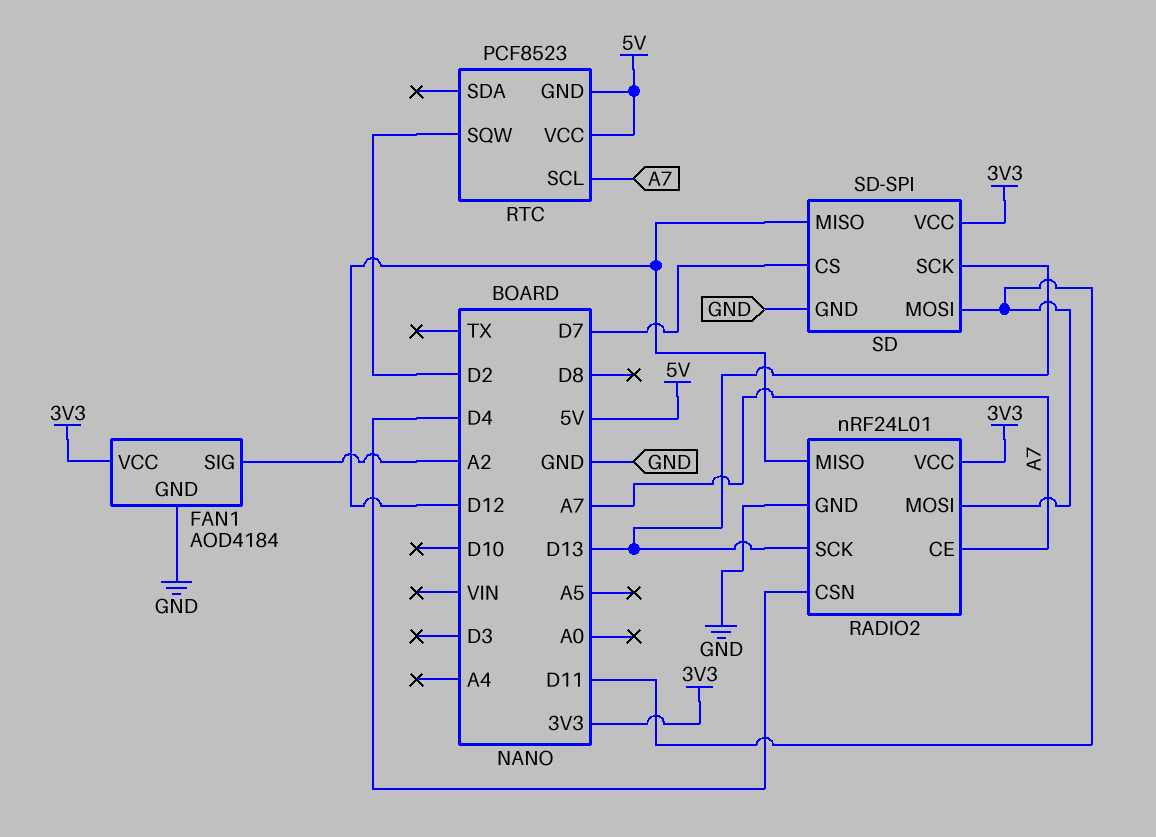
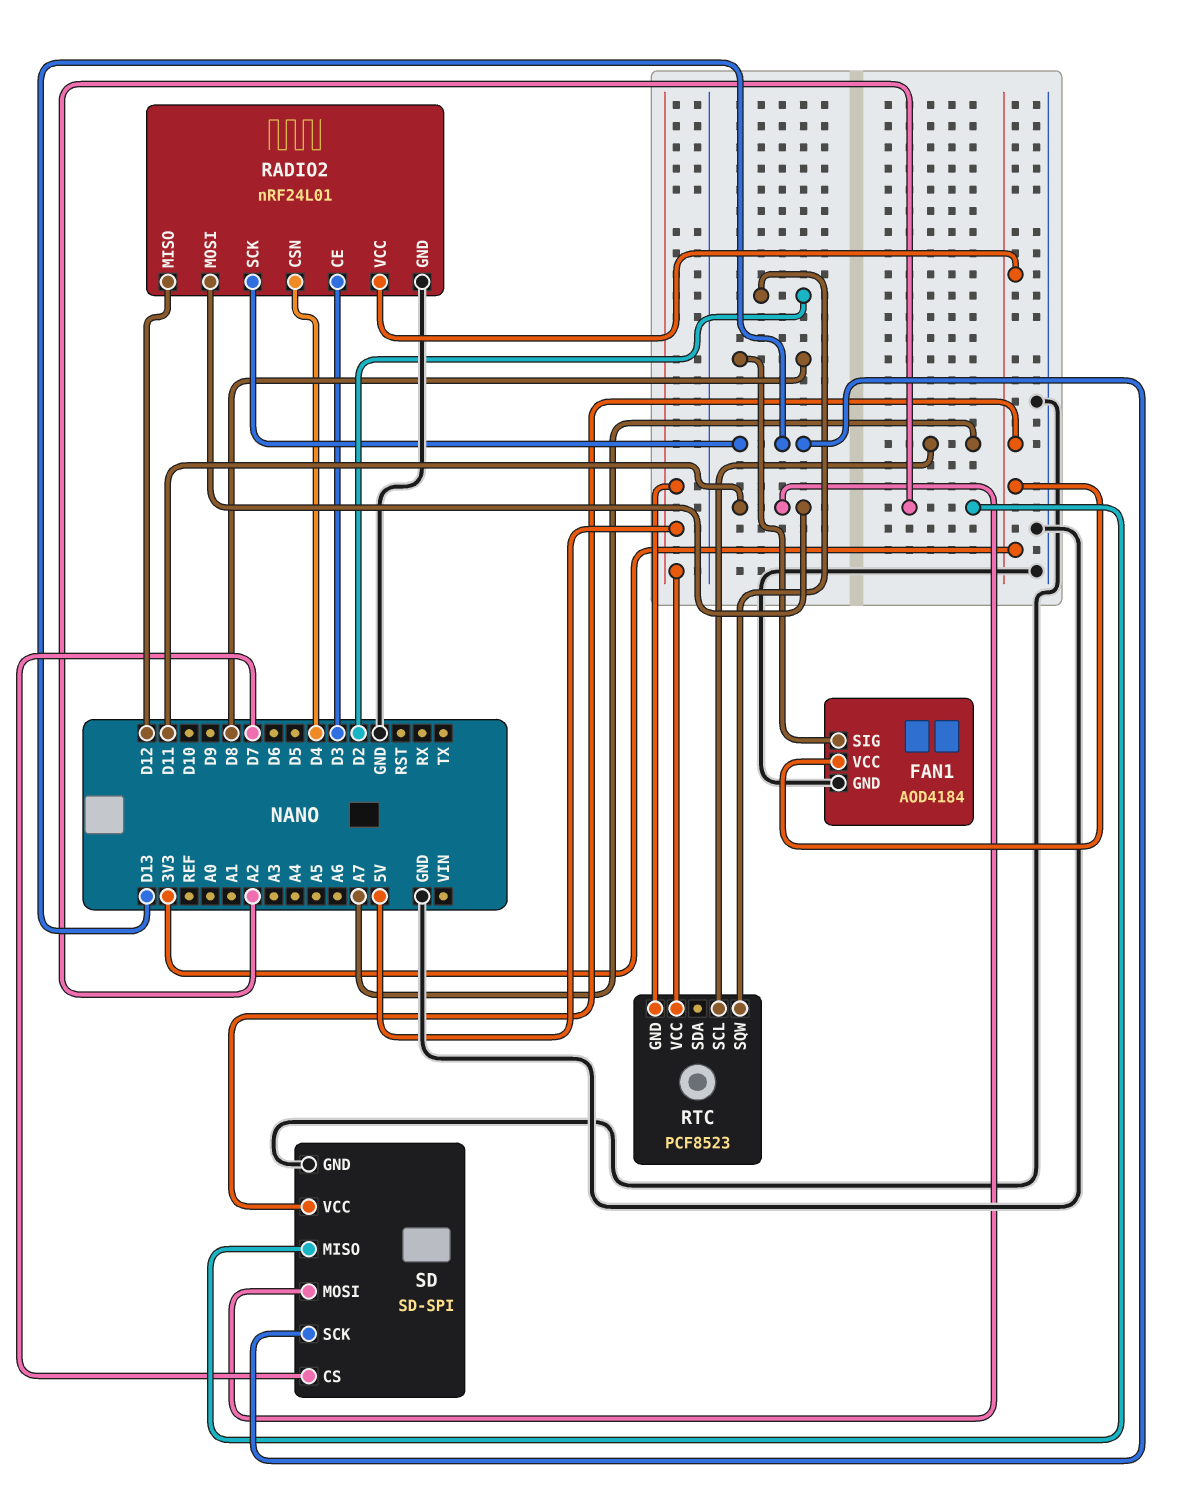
FAN1 pin SIG: A2 -> D8
RADIO2 pin CE: A7 -> D3
SD pin MISO: D12 -> A2

